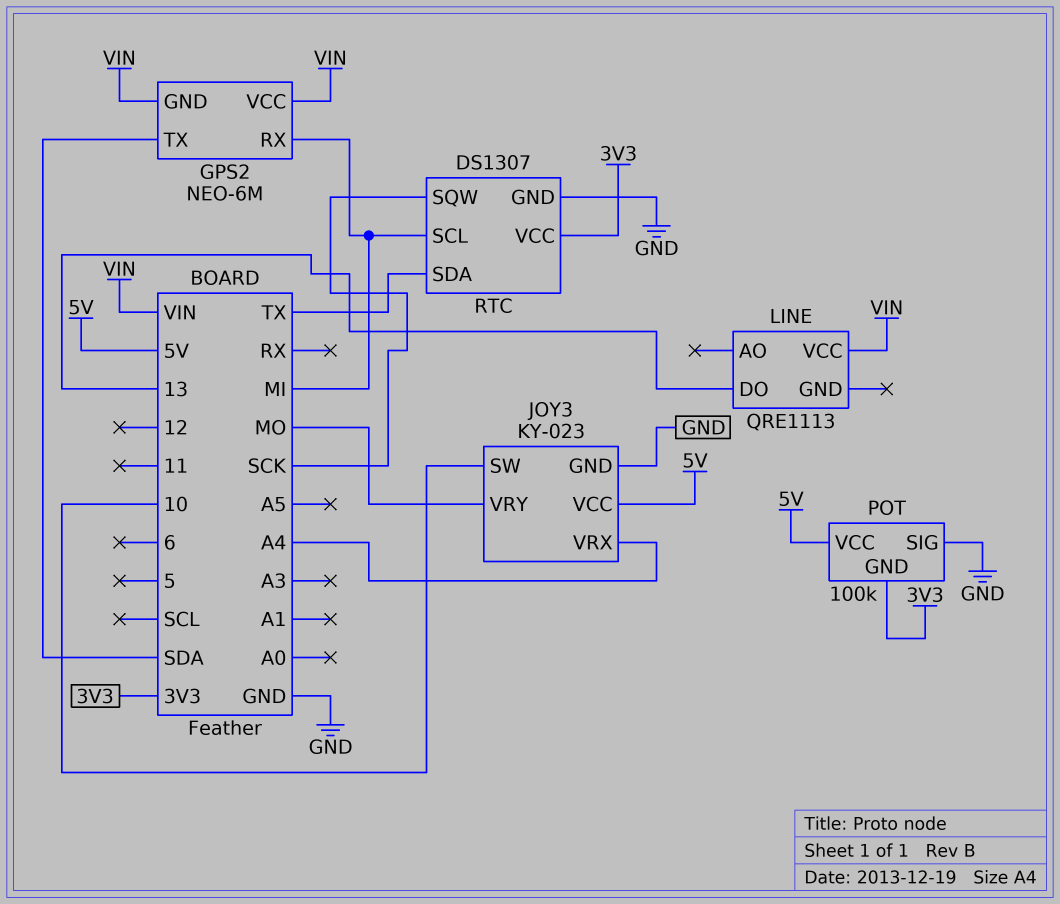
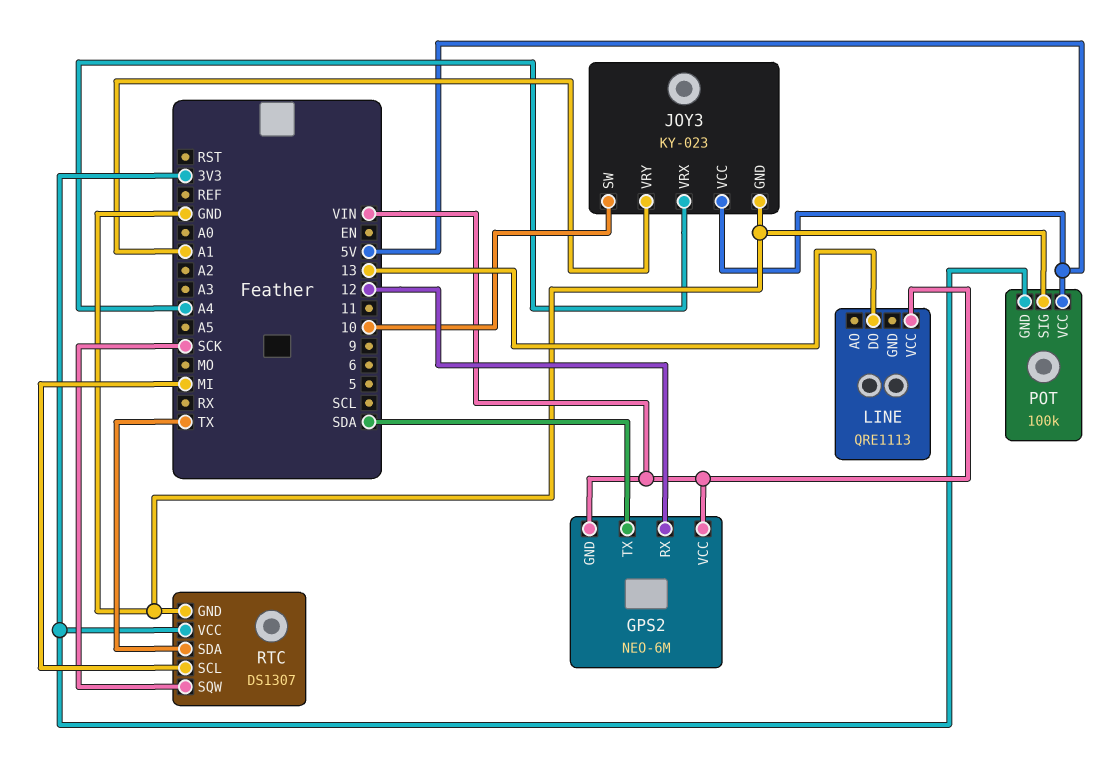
GPS2 pin RX: MI -> 12
JOY3 pin VRY: MO -> A1

